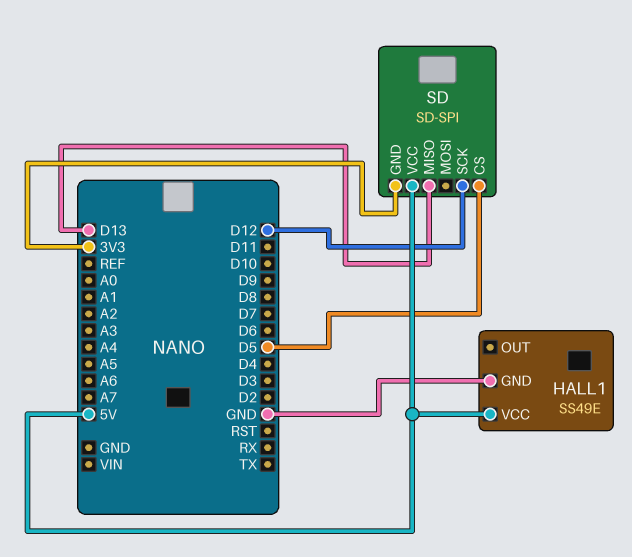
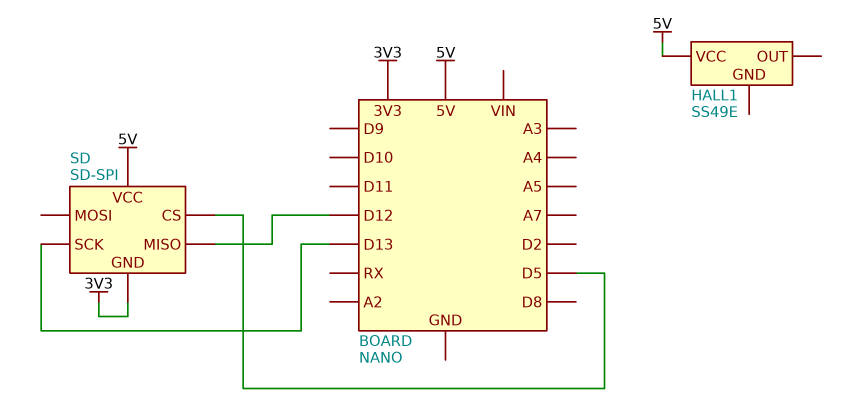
HALL1 pin GND: GND -> none
SD pin MISO: D13 -> D12
SD pin SCK: D12 -> D13

